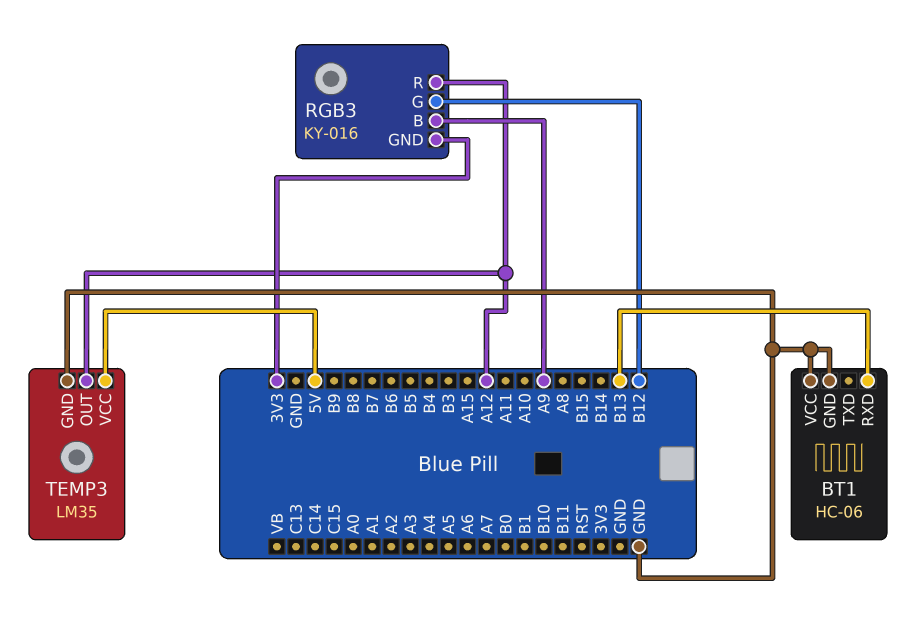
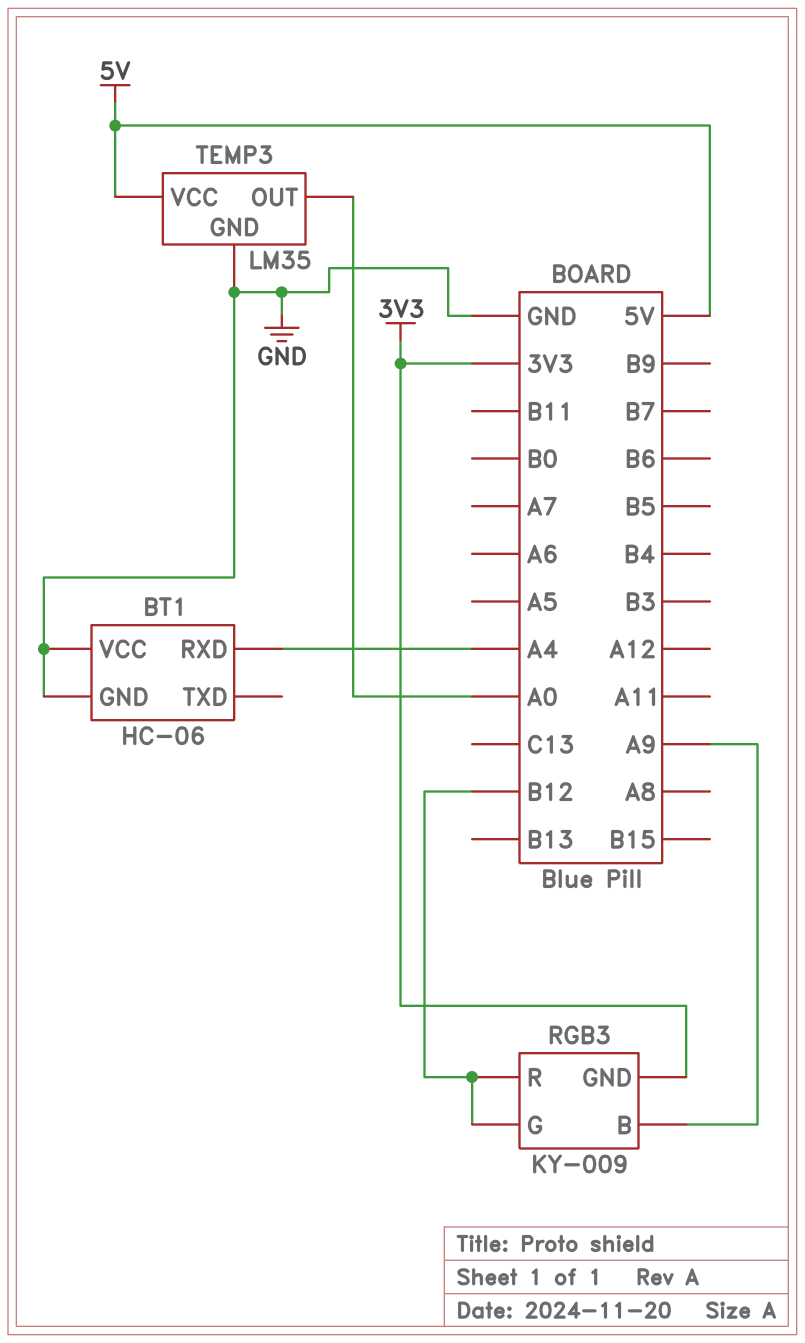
BT1 pin RXD: B13 -> A4
RGB3: KY-016 -> KY-009
RGB3 pin R: A12 -> B12
TEMP3 pin OUT: A12 -> A0

